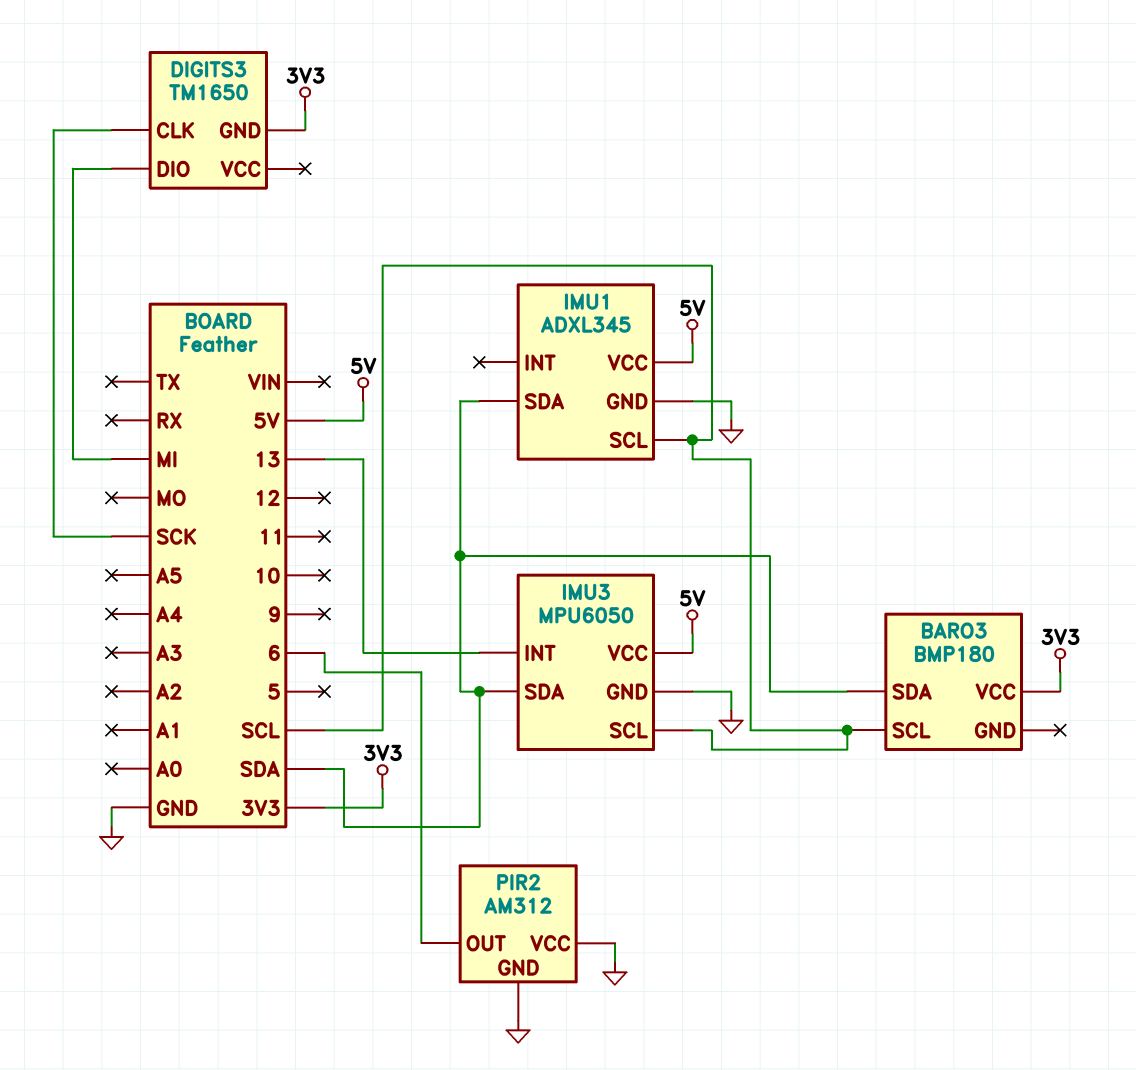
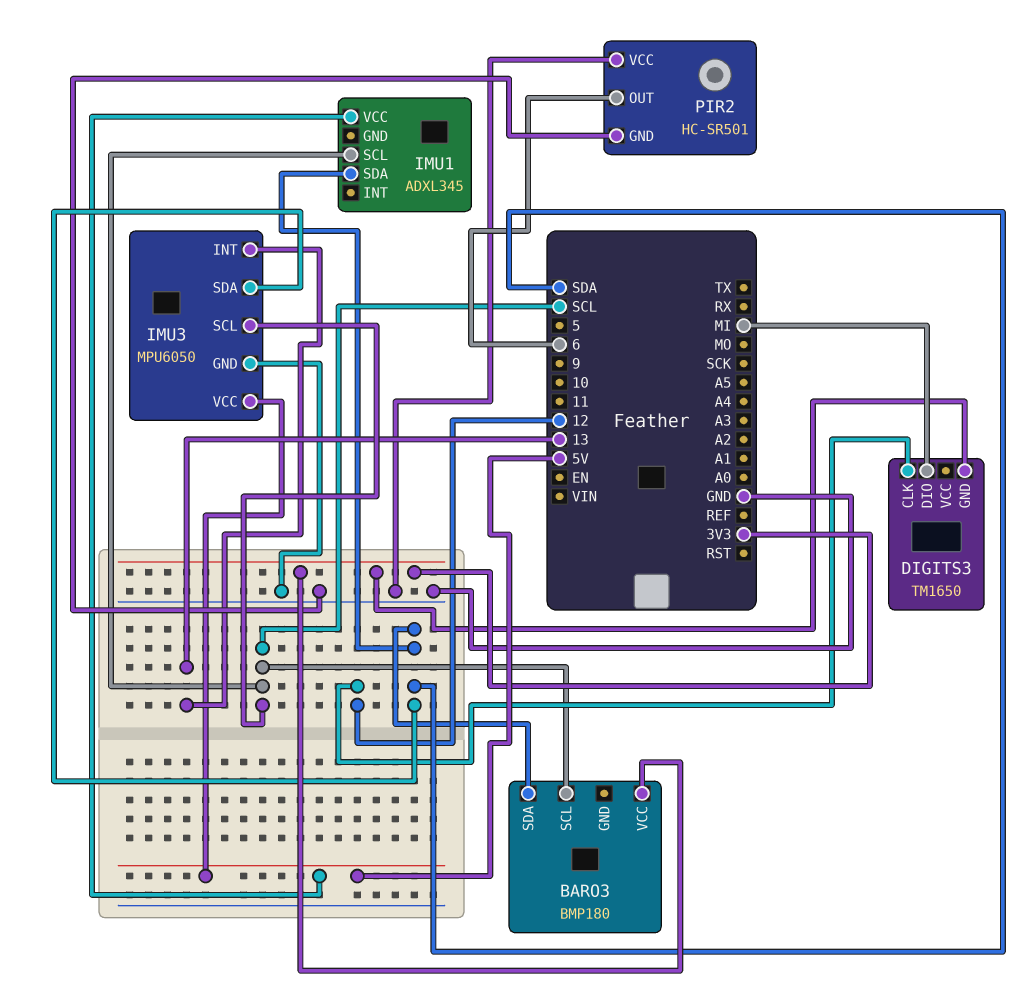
DIGITS3 pin CLK: SCK -> 12
IMU1 pin GND: GND -> none
PIR2: AM312 -> HC-SR501

